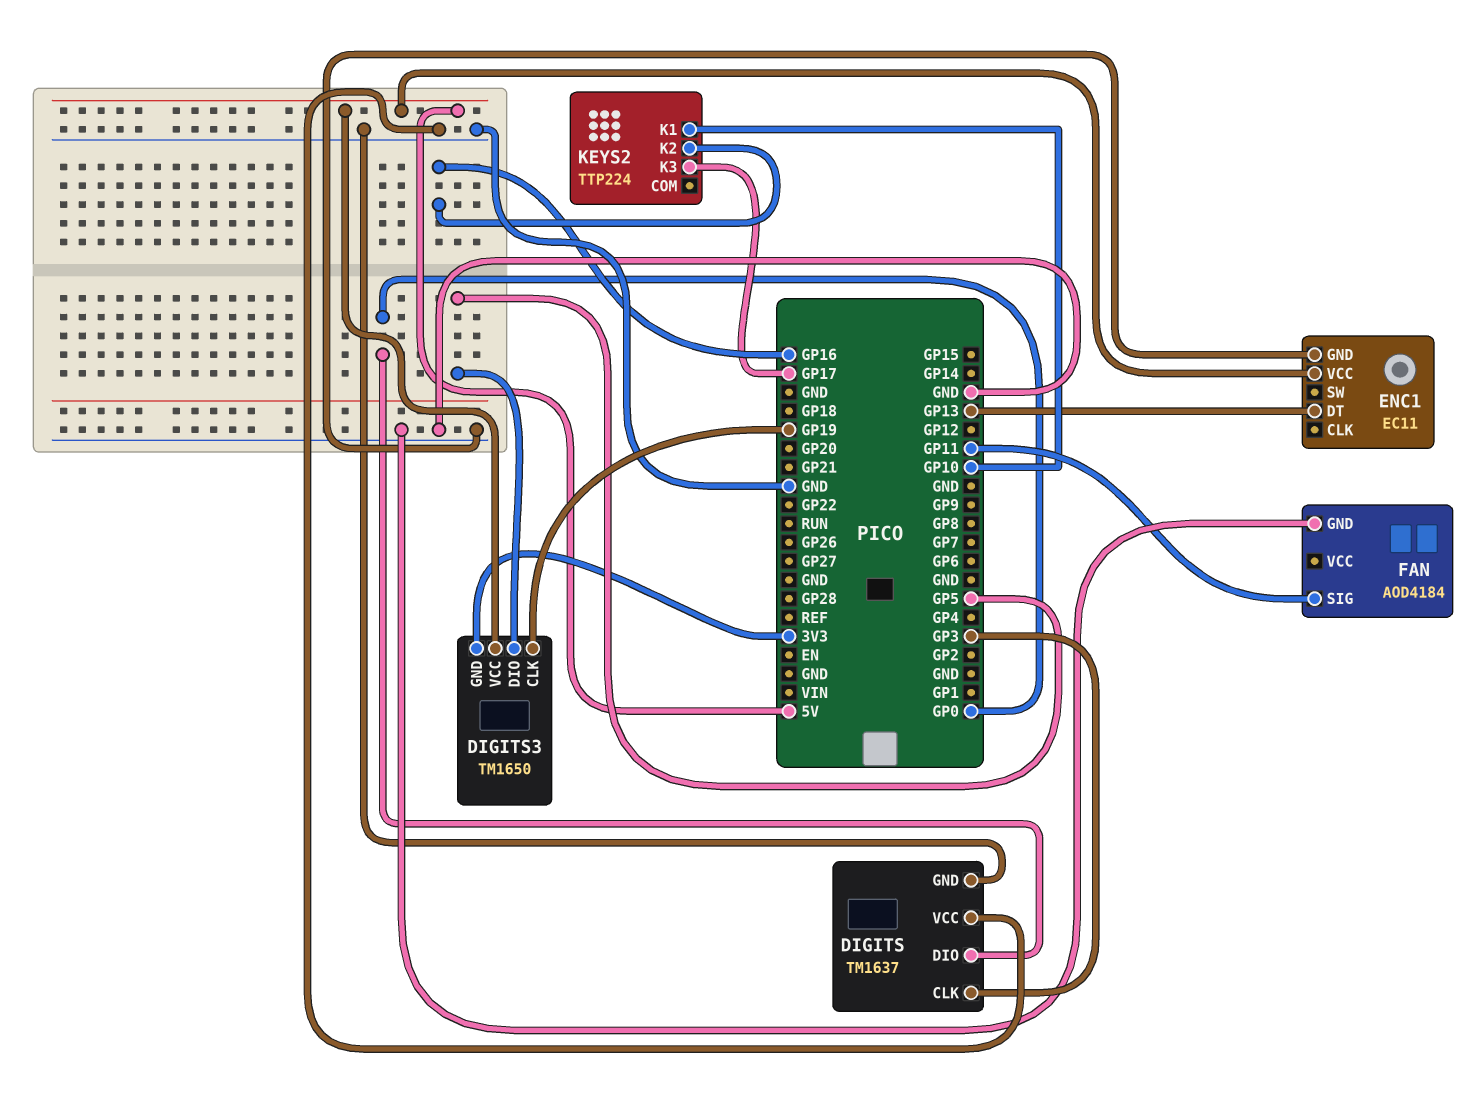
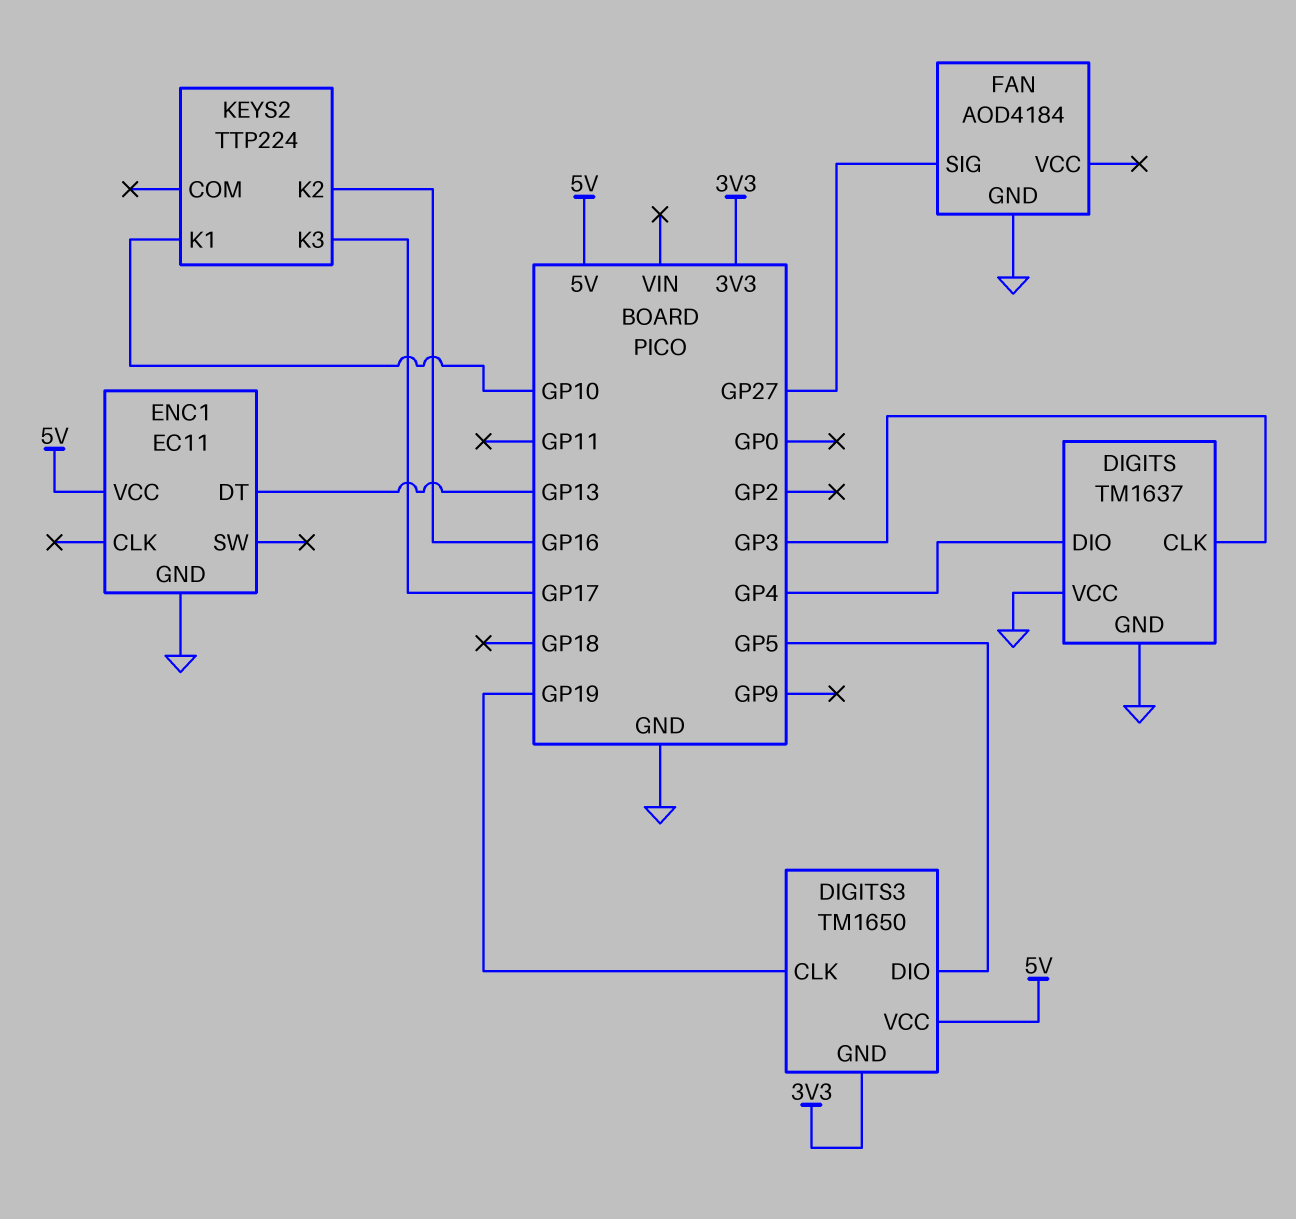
DIGITS pin DIO: GP0 -> GP4
FAN pin SIG: GP11 -> GP27

